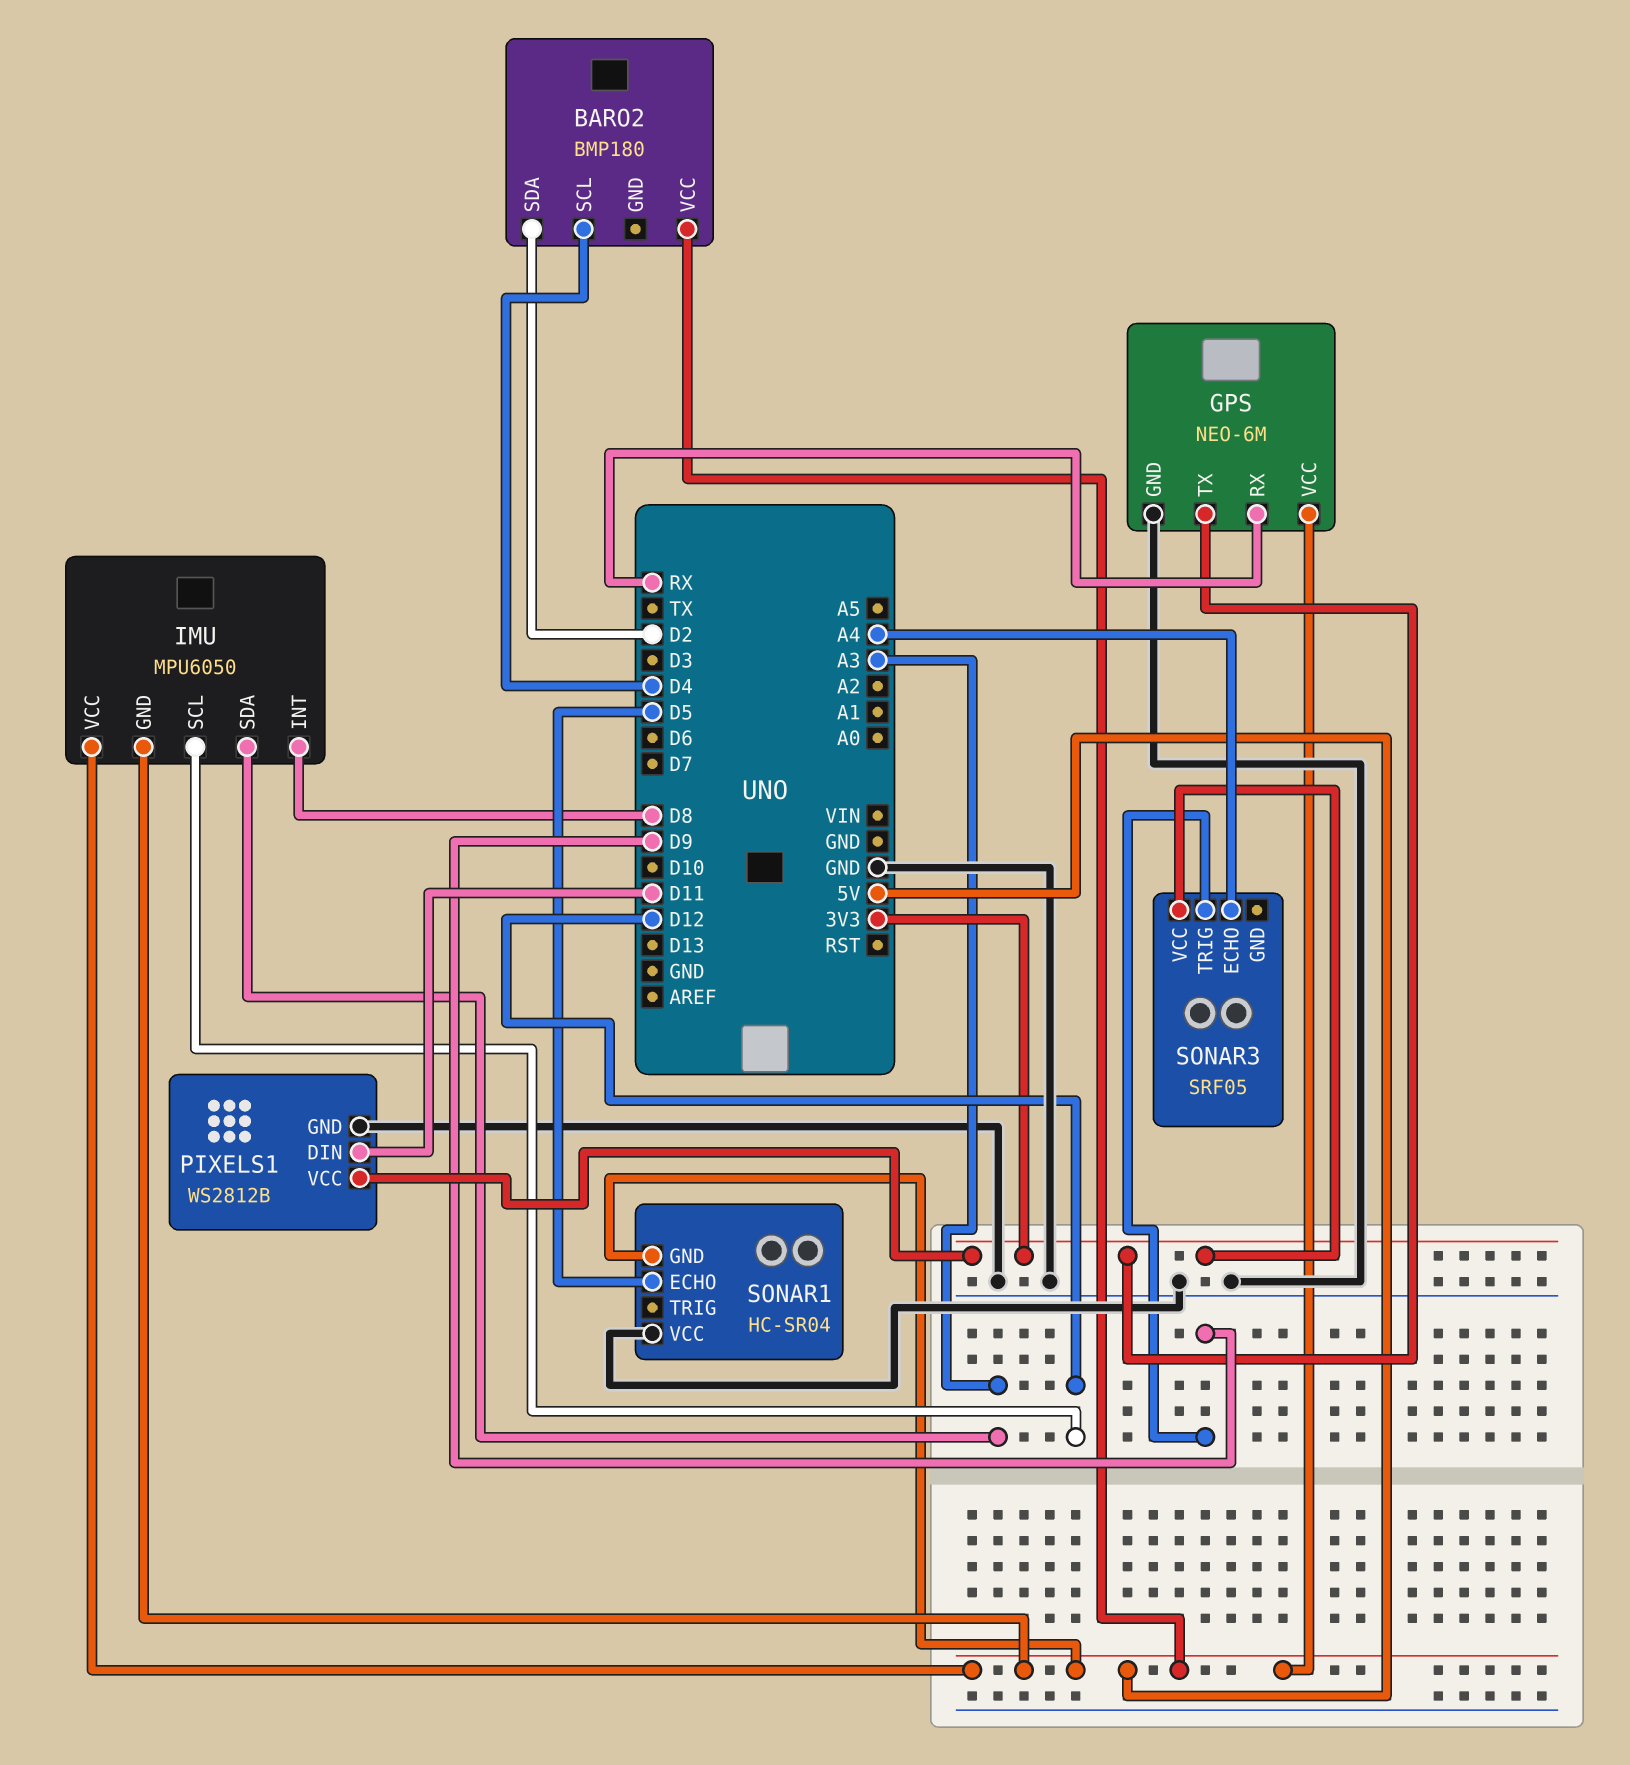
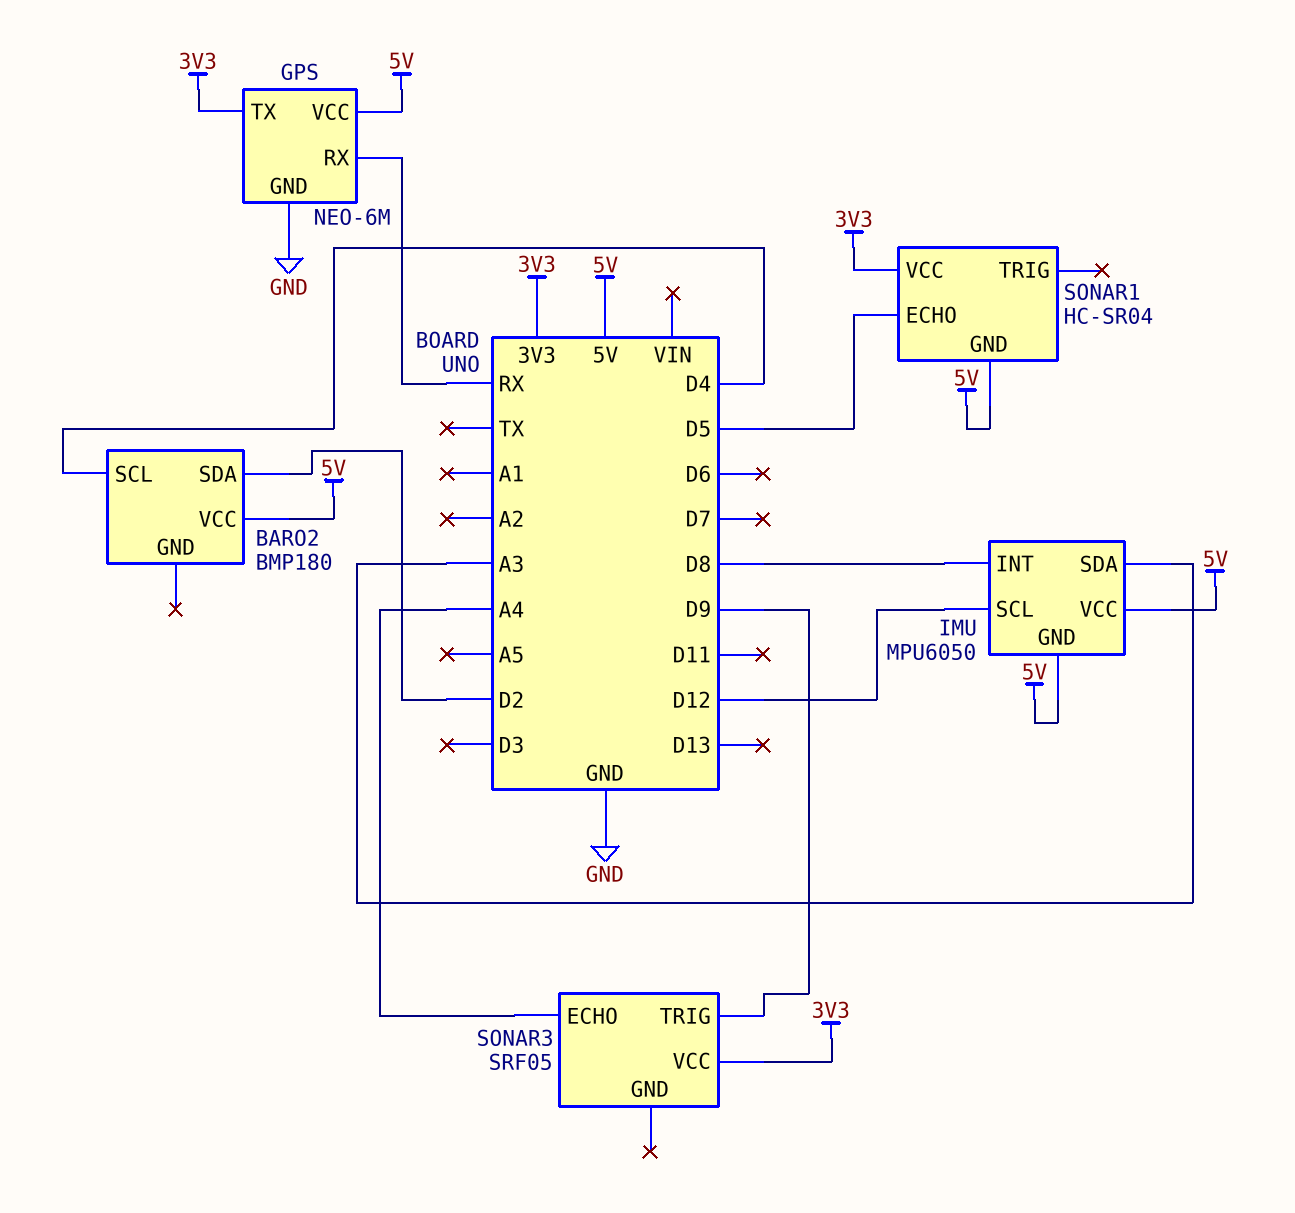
PIXELS1: WS2812B -> none
PIXELS1 pin DIN: D11 -> none
PIXELS1 pin GND: GND -> none
PIXELS1 pin VCC: 3V3 -> none
SONAR1 pin VCC: GND -> 3V3

